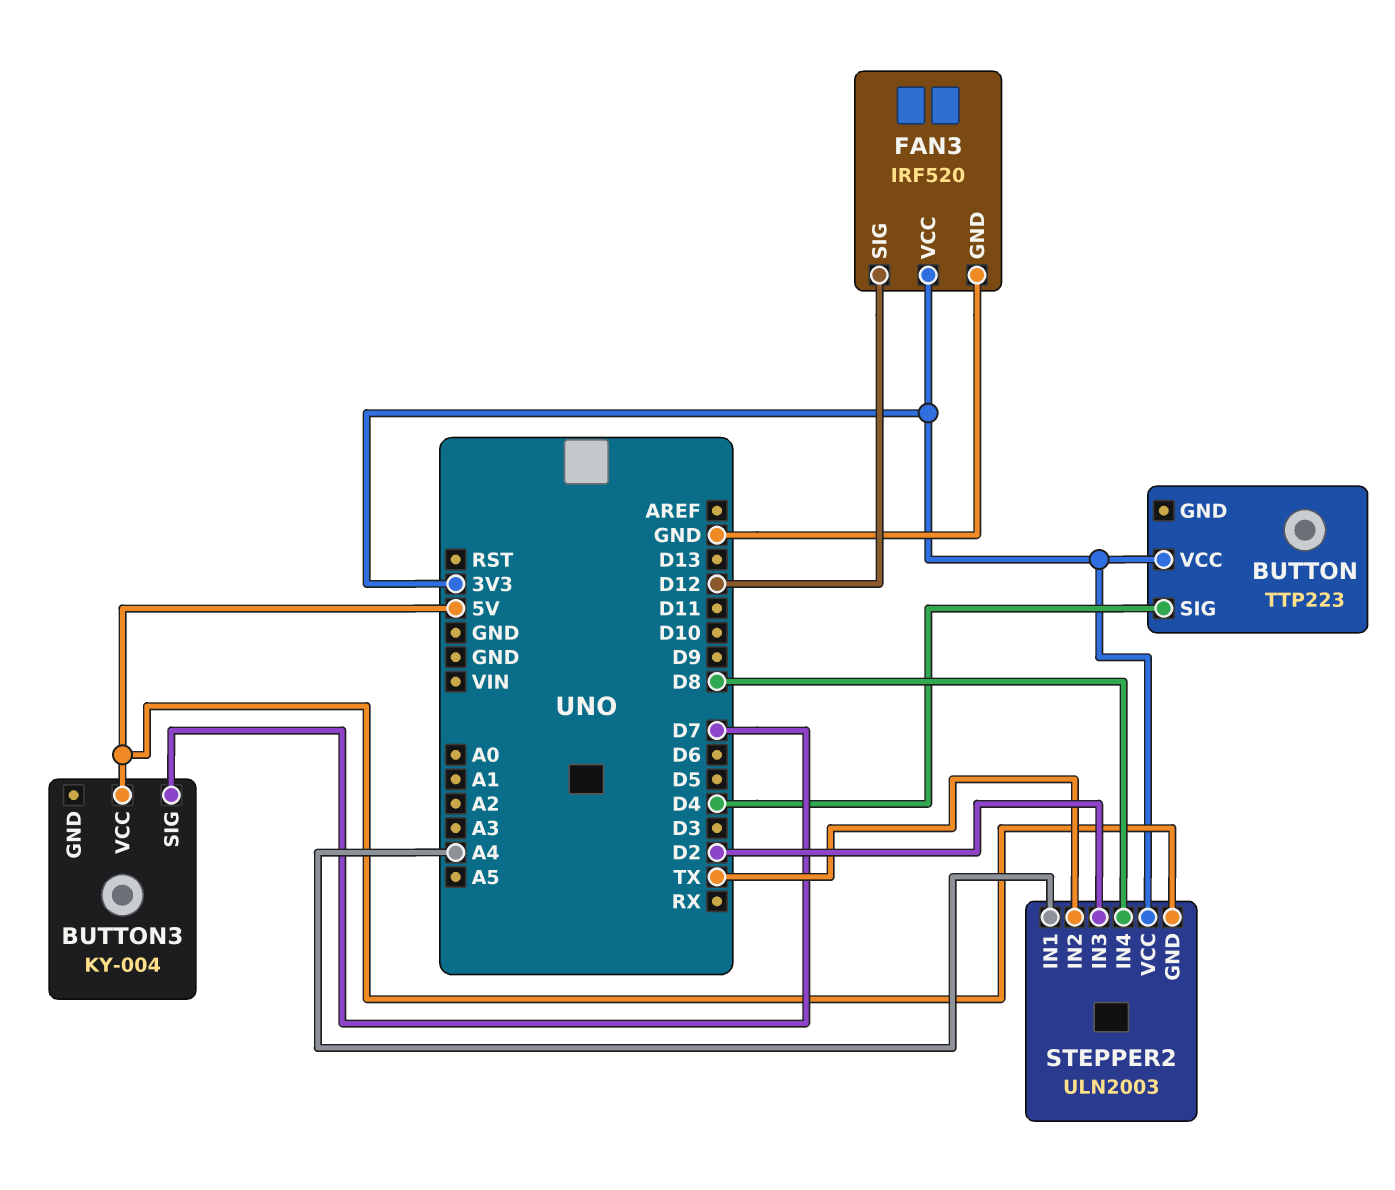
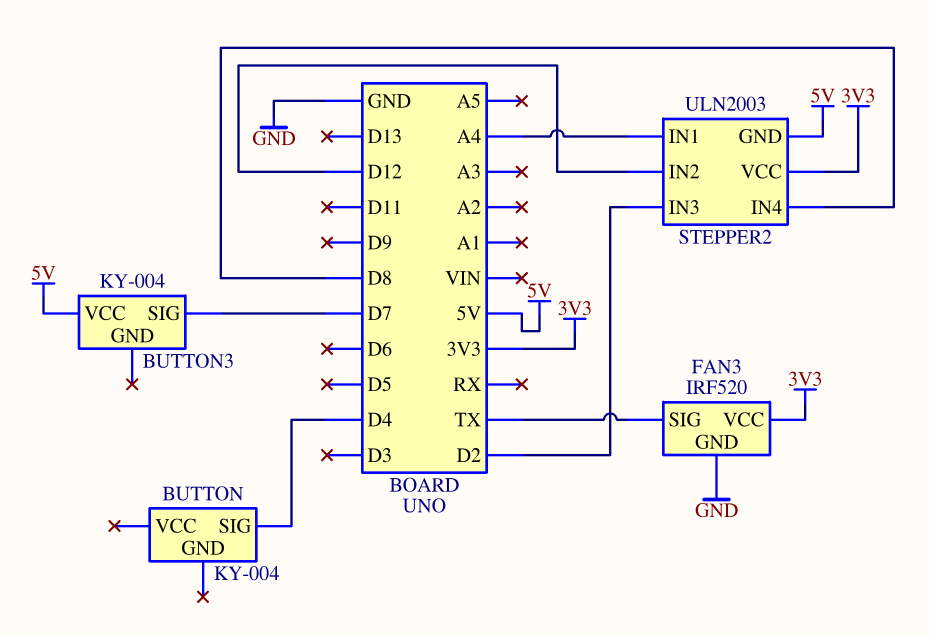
BUTTON: TTP223 -> KY-004
BUTTON pin VCC: 3V3 -> none
FAN3 pin SIG: D12 -> TX
STEPPER2 pin IN2: TX -> D12

